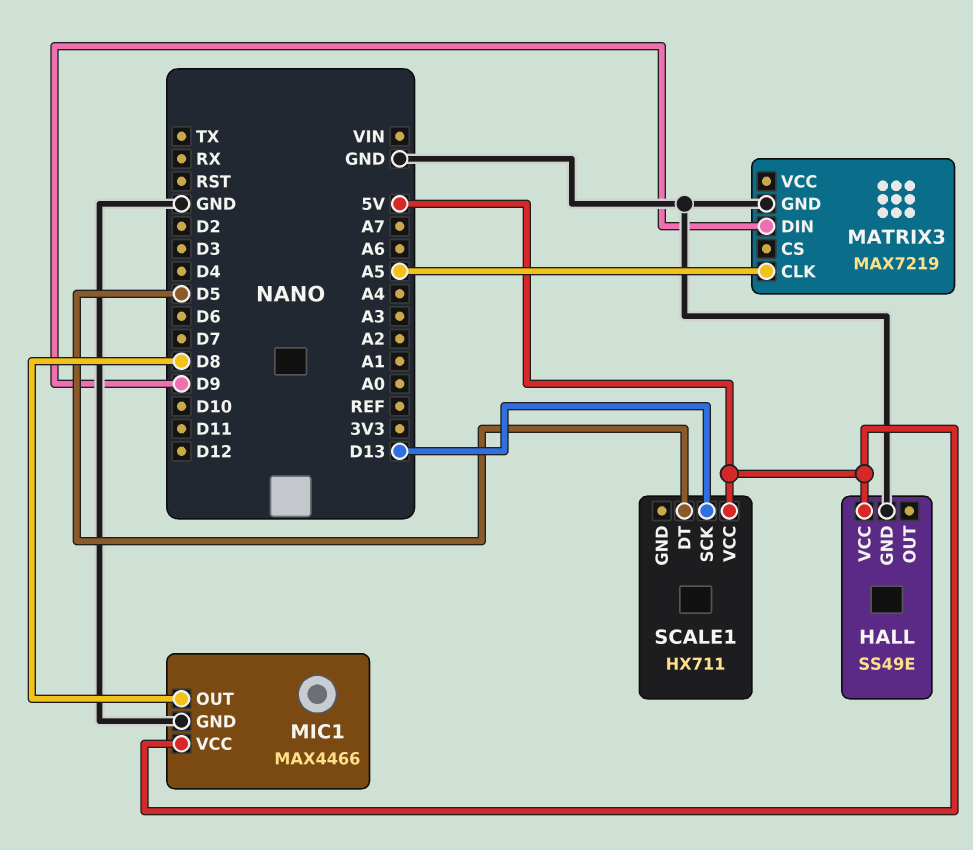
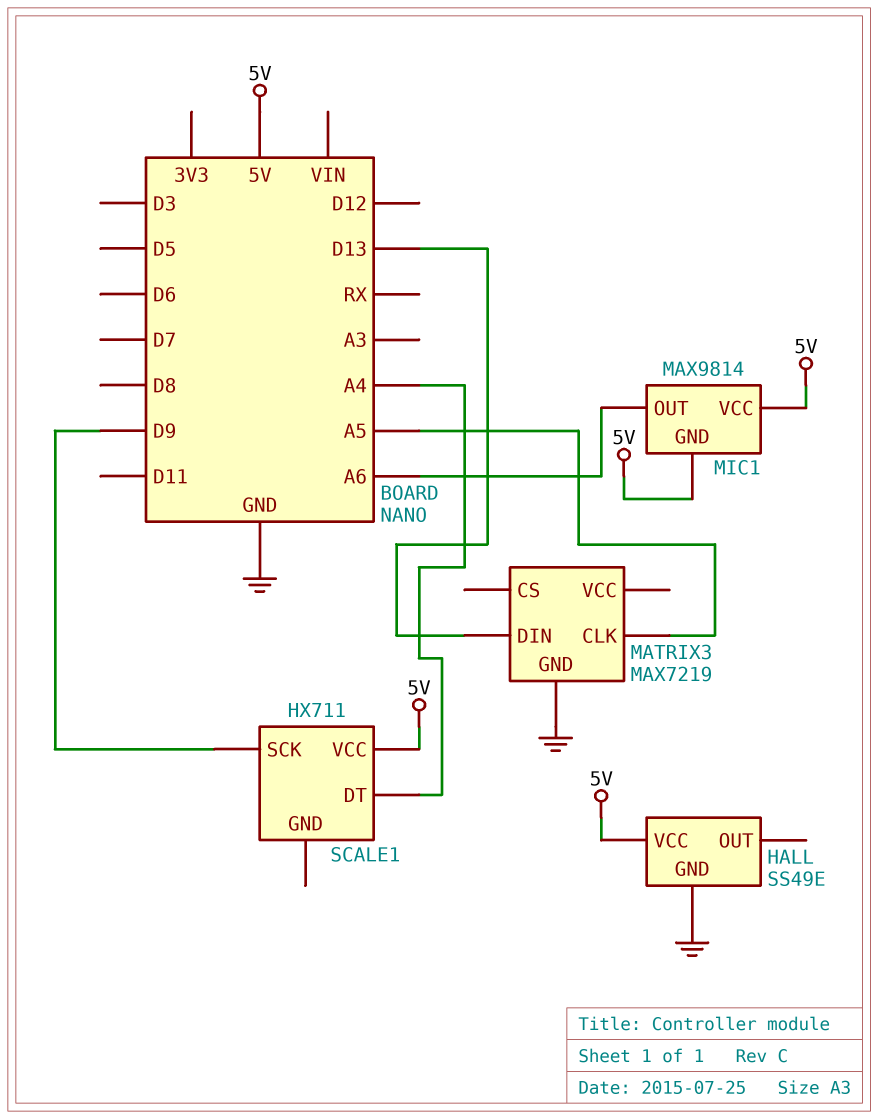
MATRIX3 pin DIN: D9 -> D13
MIC1: MAX4466 -> MAX9814
MIC1 pin GND: GND -> 5V
MIC1 pin OUT: D8 -> A6
SCALE1 pin DT: D5 -> A4
SCALE1 pin SCK: D13 -> D9

